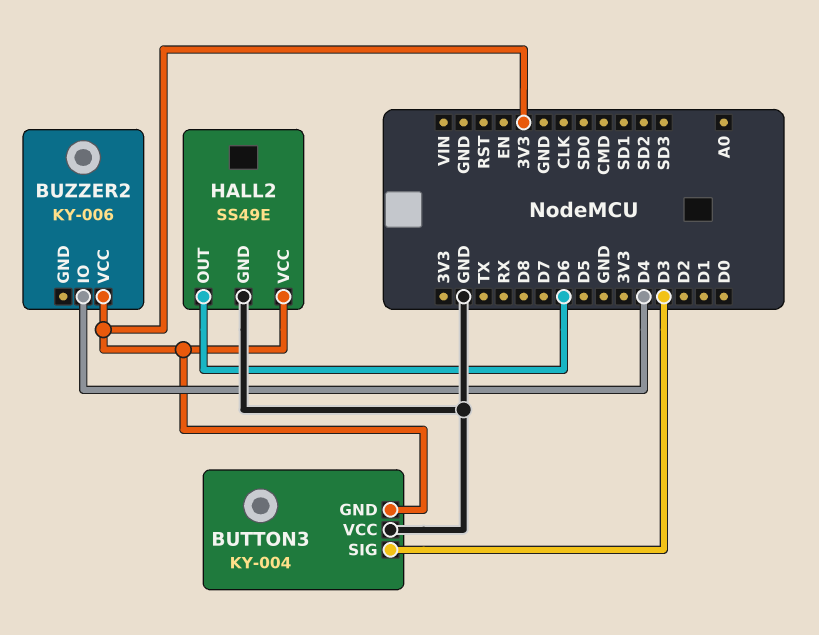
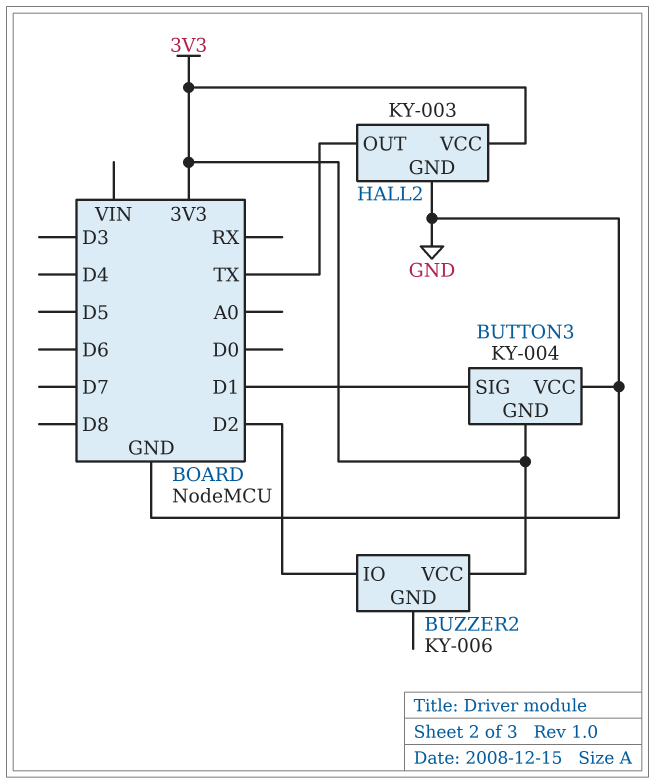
BUTTON3 pin SIG: D3 -> D1
BUZZER2 pin IO: D4 -> D2
HALL2: SS49E -> KY-003
HALL2 pin OUT: D6 -> TX

